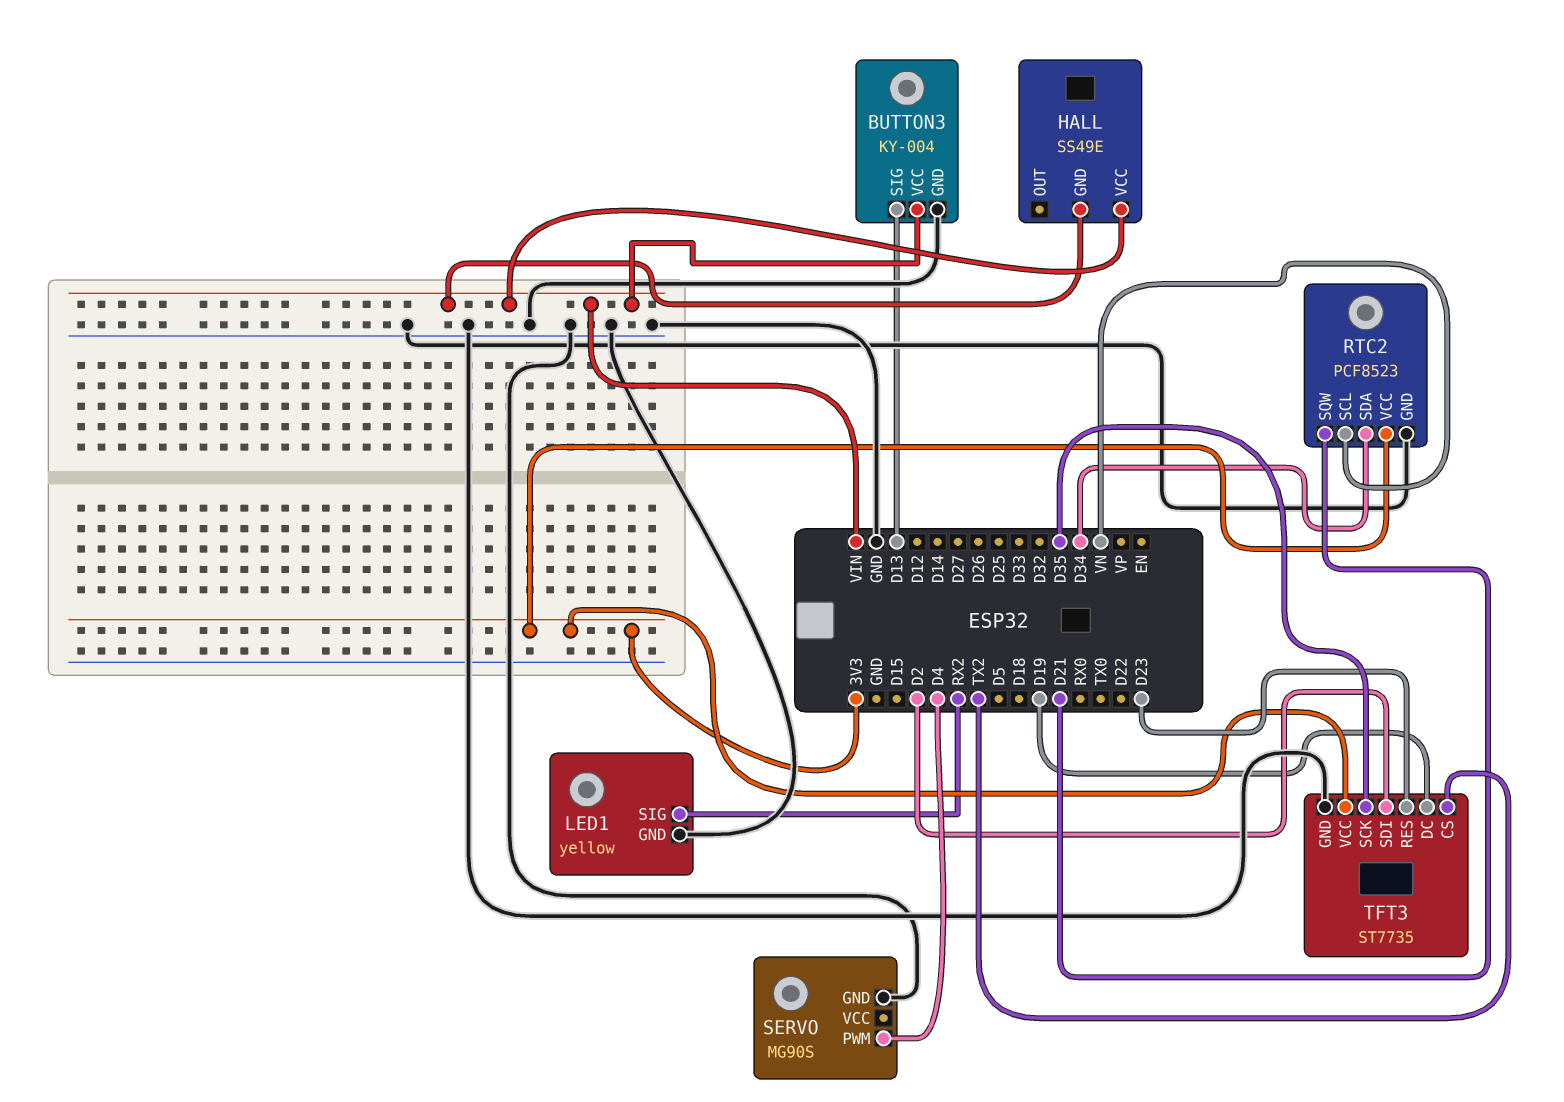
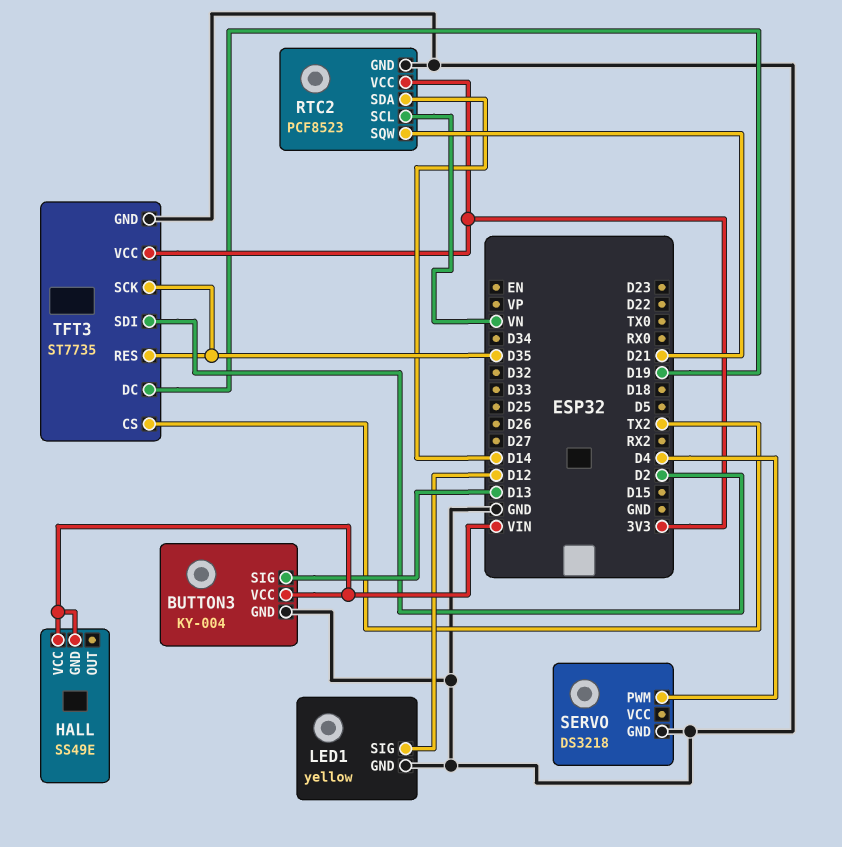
LED1 pin SIG: RX2 -> D12
RTC2 pin SDA: D34 -> D14
SERVO: MG90S -> DS3218
TFT3 pin RES: D23 -> D35

